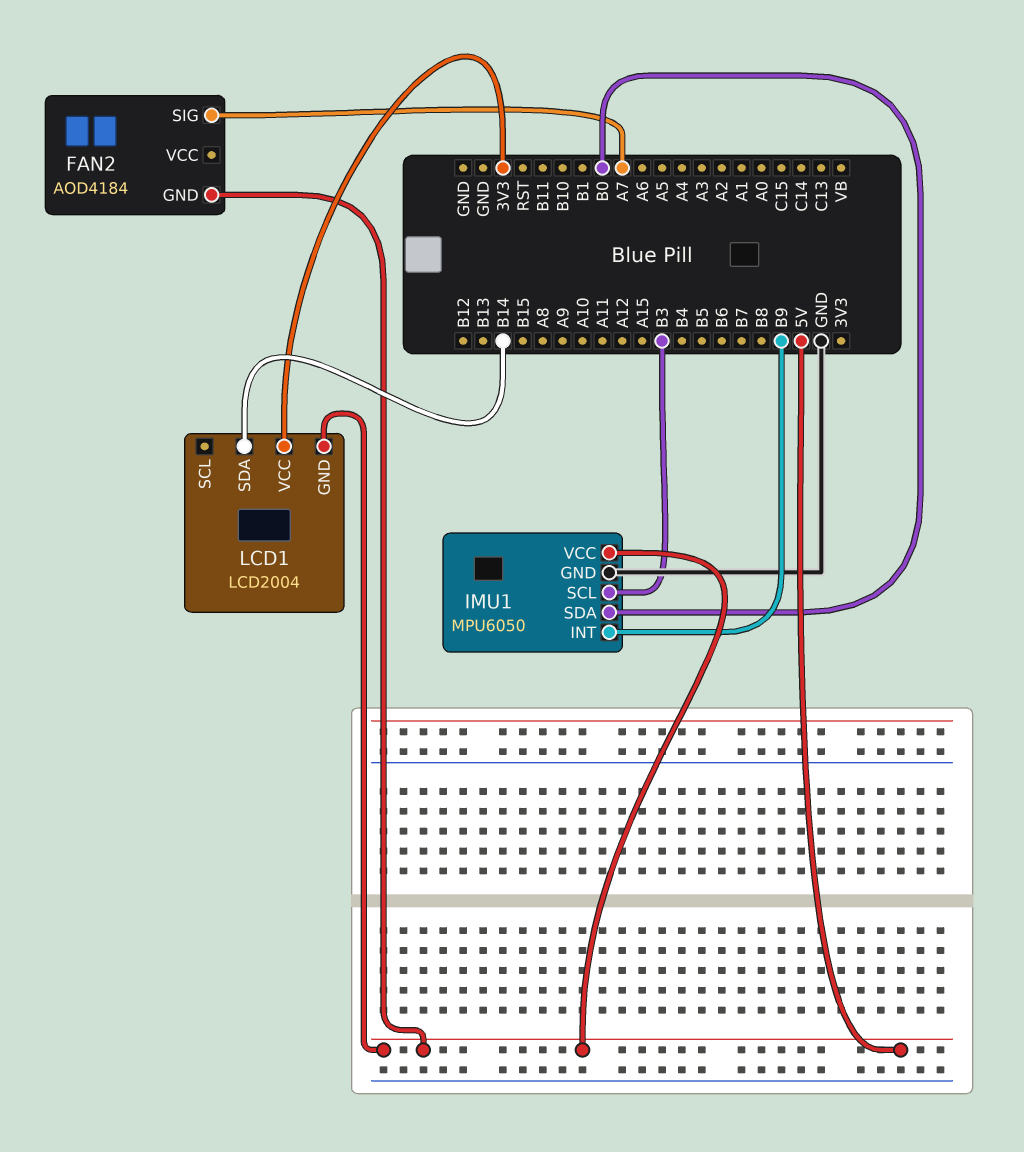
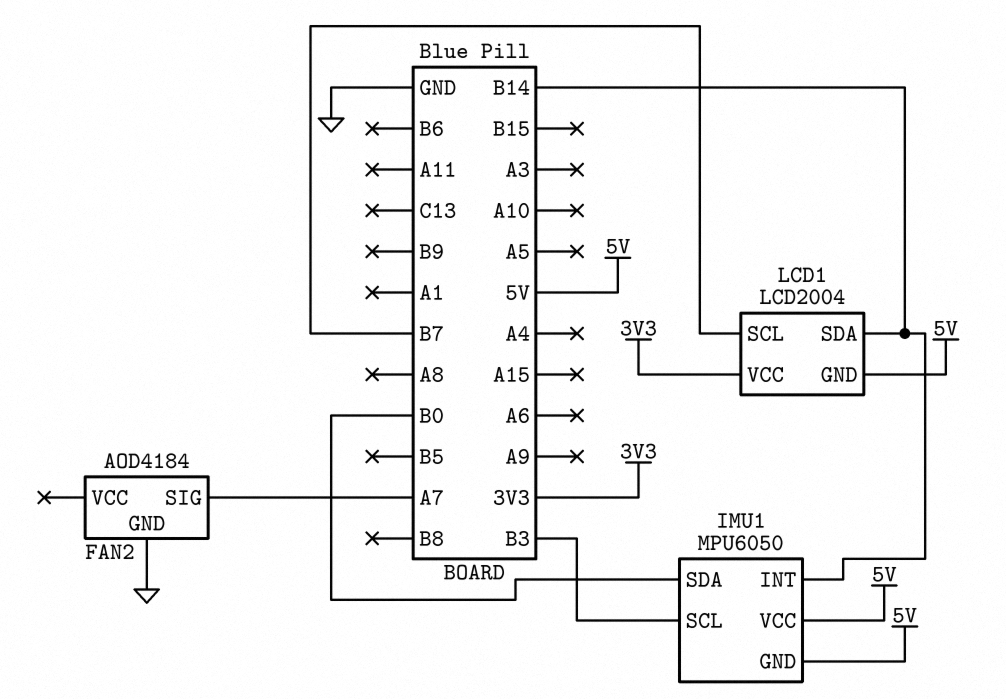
FAN2 pin GND: 5V -> GND
IMU1 pin GND: GND -> 5V
IMU1 pin INT: B9 -> B14
LCD1 pin SCL: none -> B7

